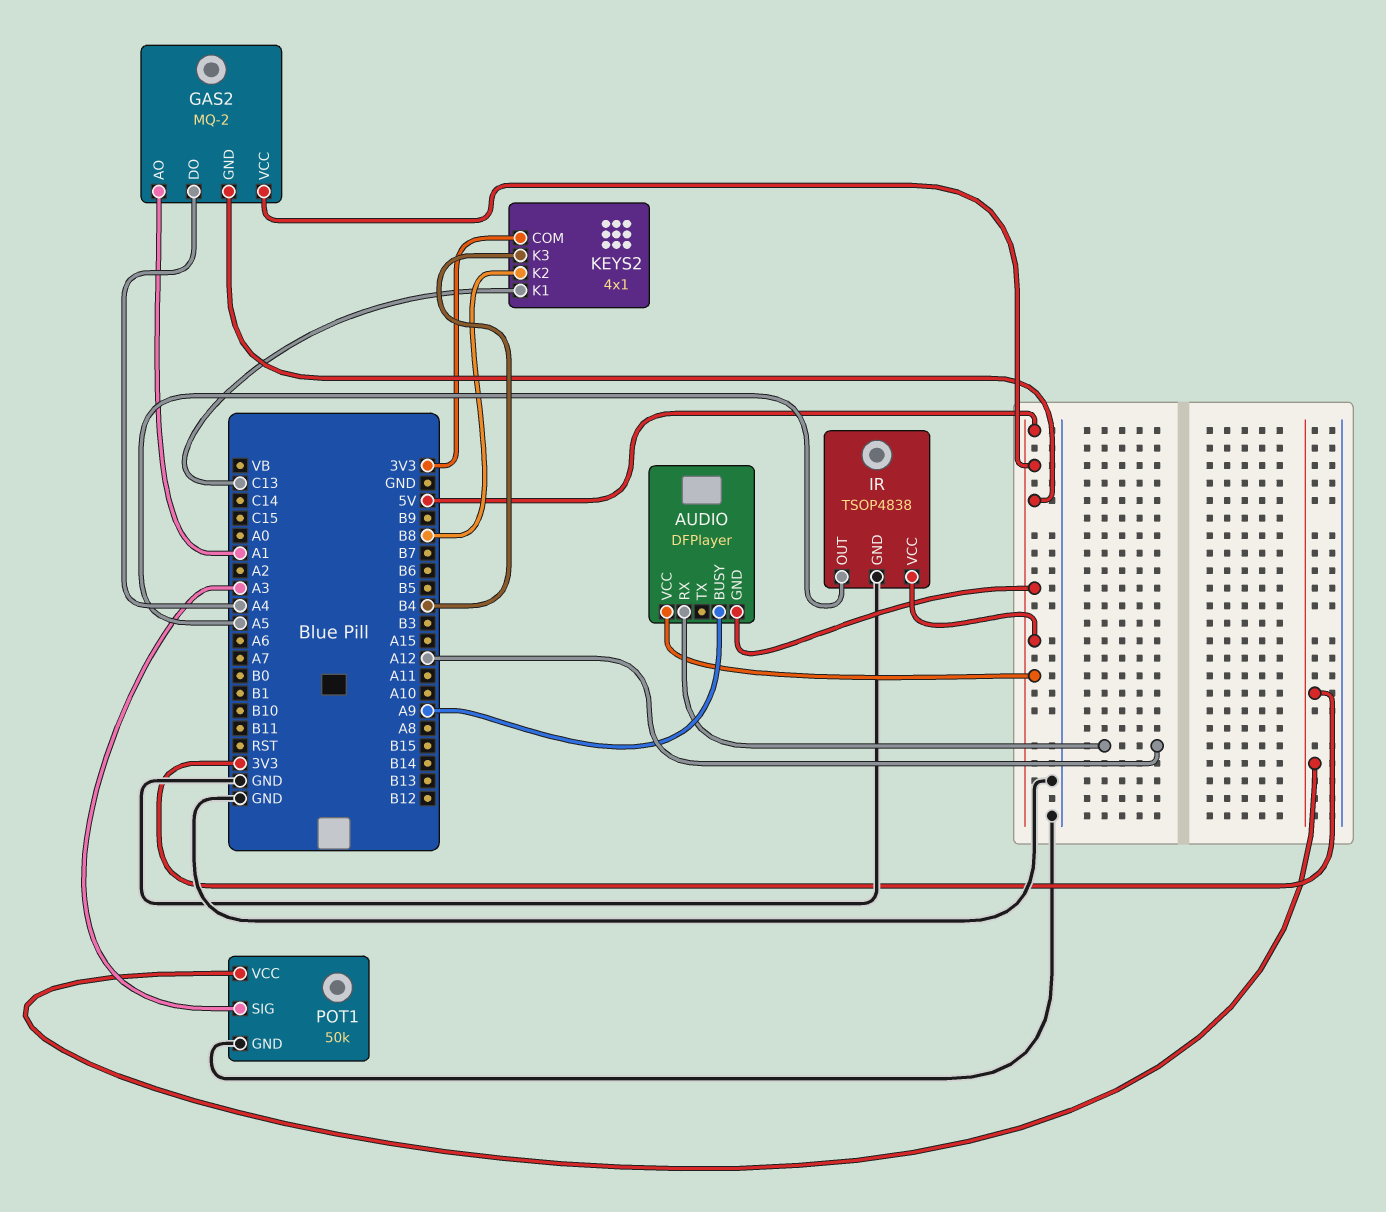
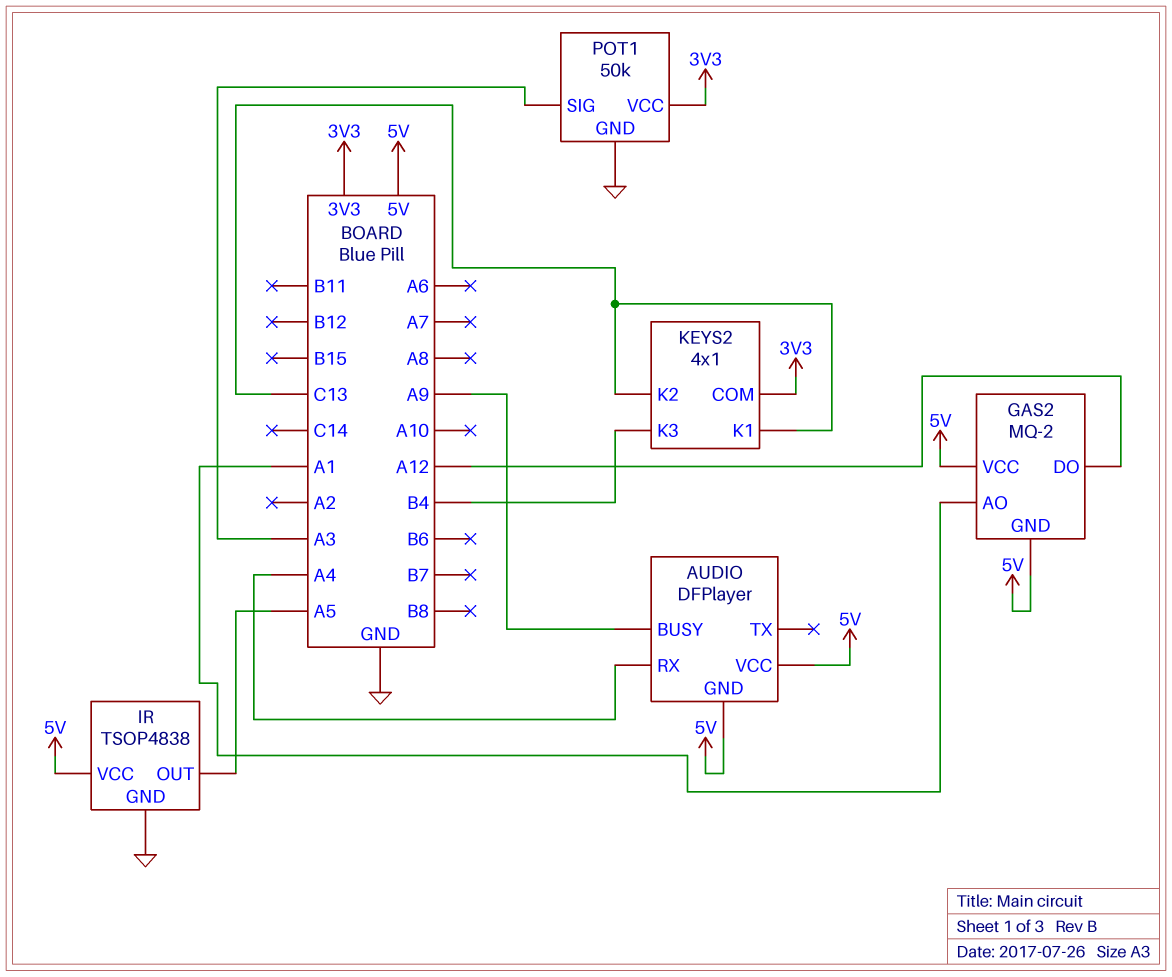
AUDIO pin RX: A12 -> A4
GAS2 pin DO: A4 -> A12
KEYS2 pin K2: B8 -> C13

